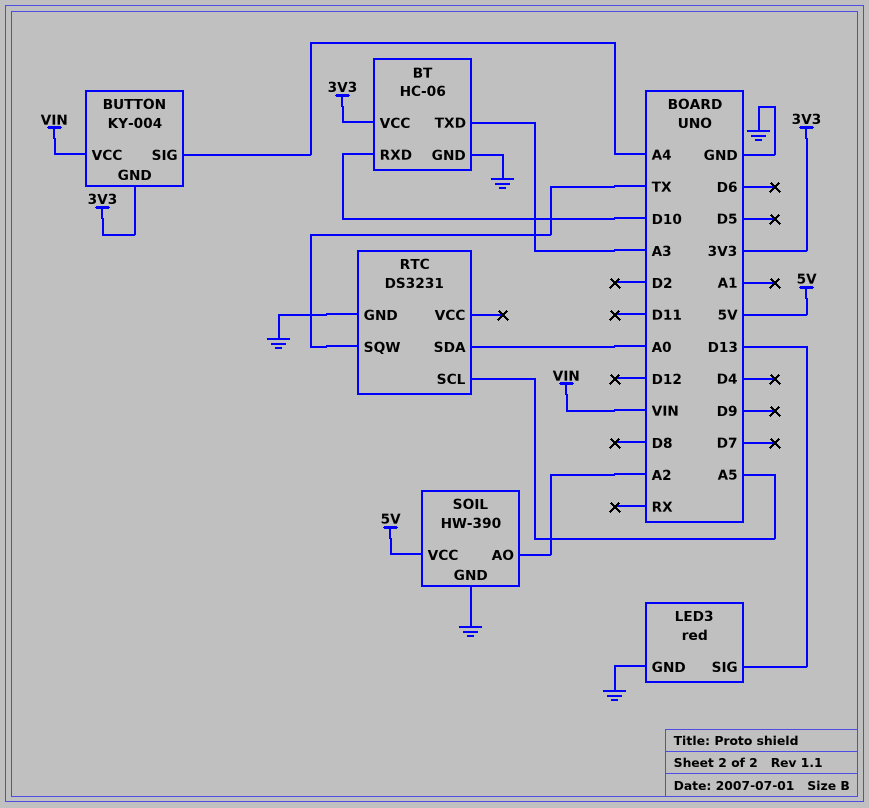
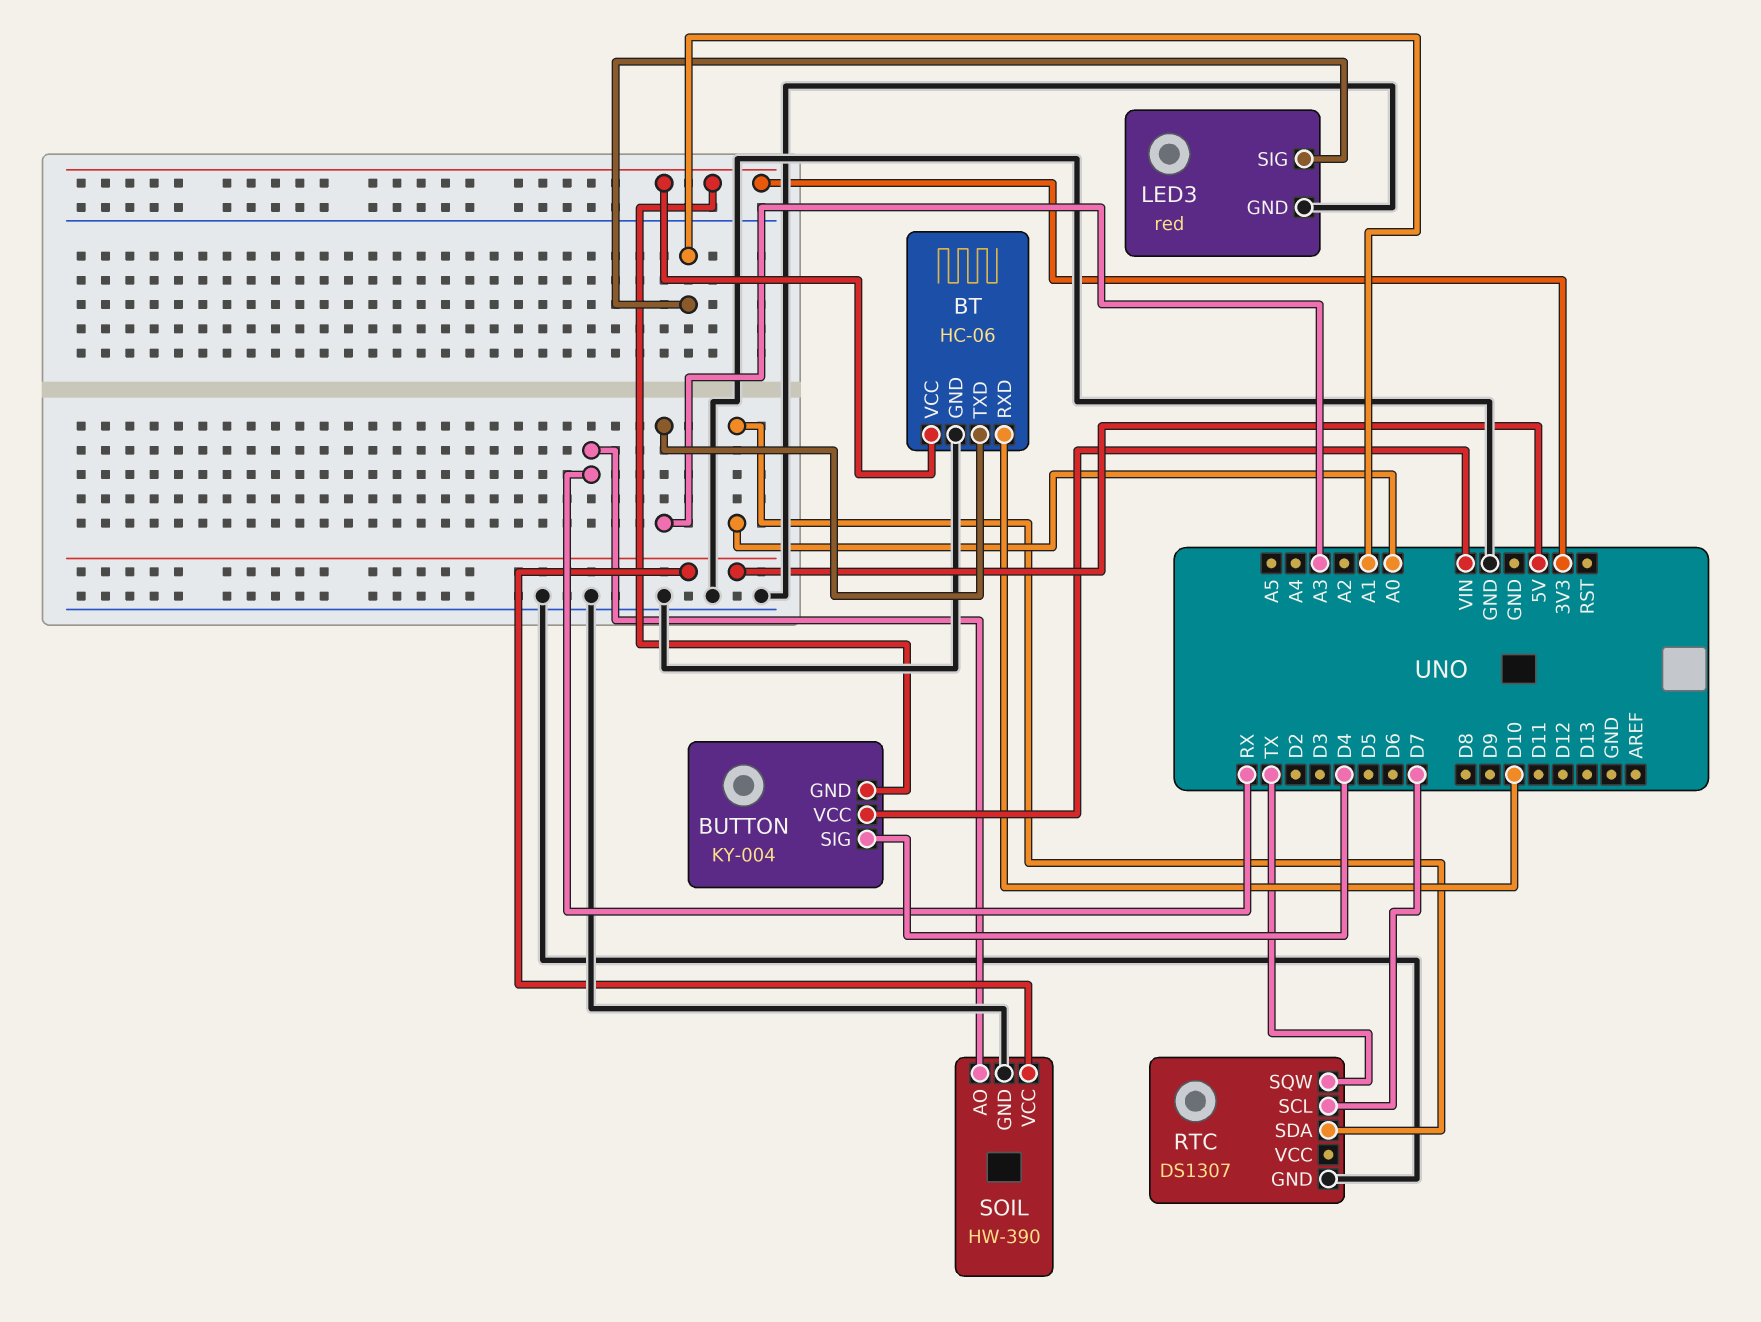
BUTTON pin SIG: A4 -> D4
LED3 pin SIG: D13 -> A1
RTC: DS3231 -> DS1307
RTC pin SCL: A5 -> D7
SOIL pin AO: A2 -> RX

